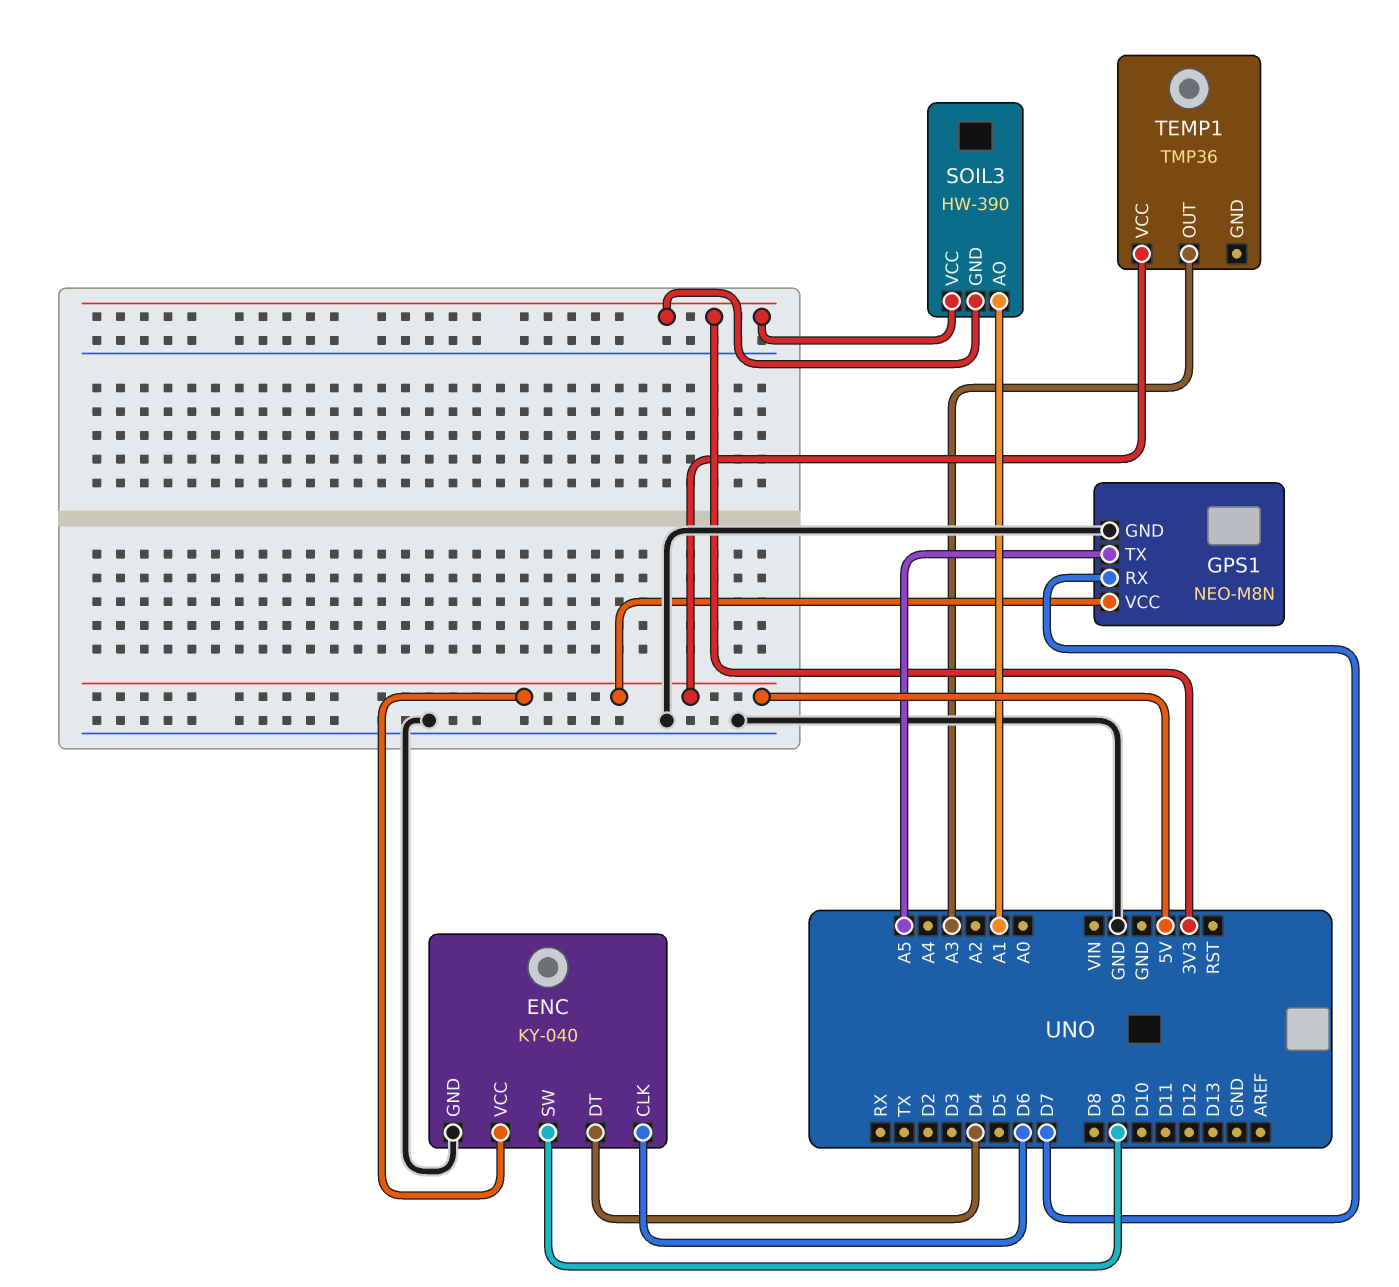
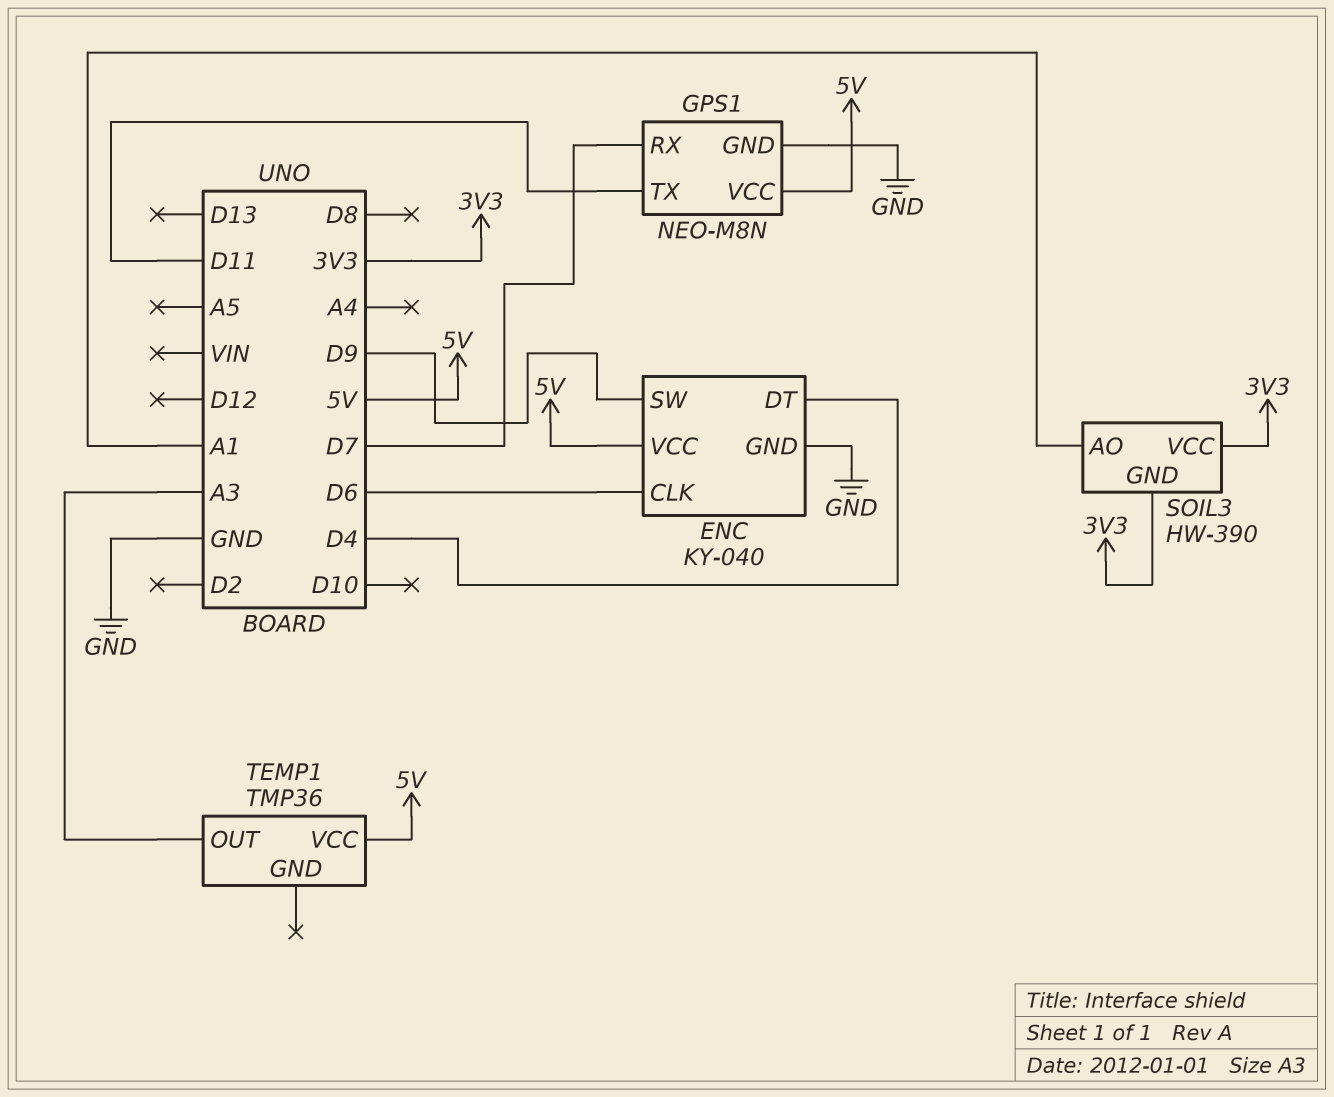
GPS1 pin TX: A5 -> D11

